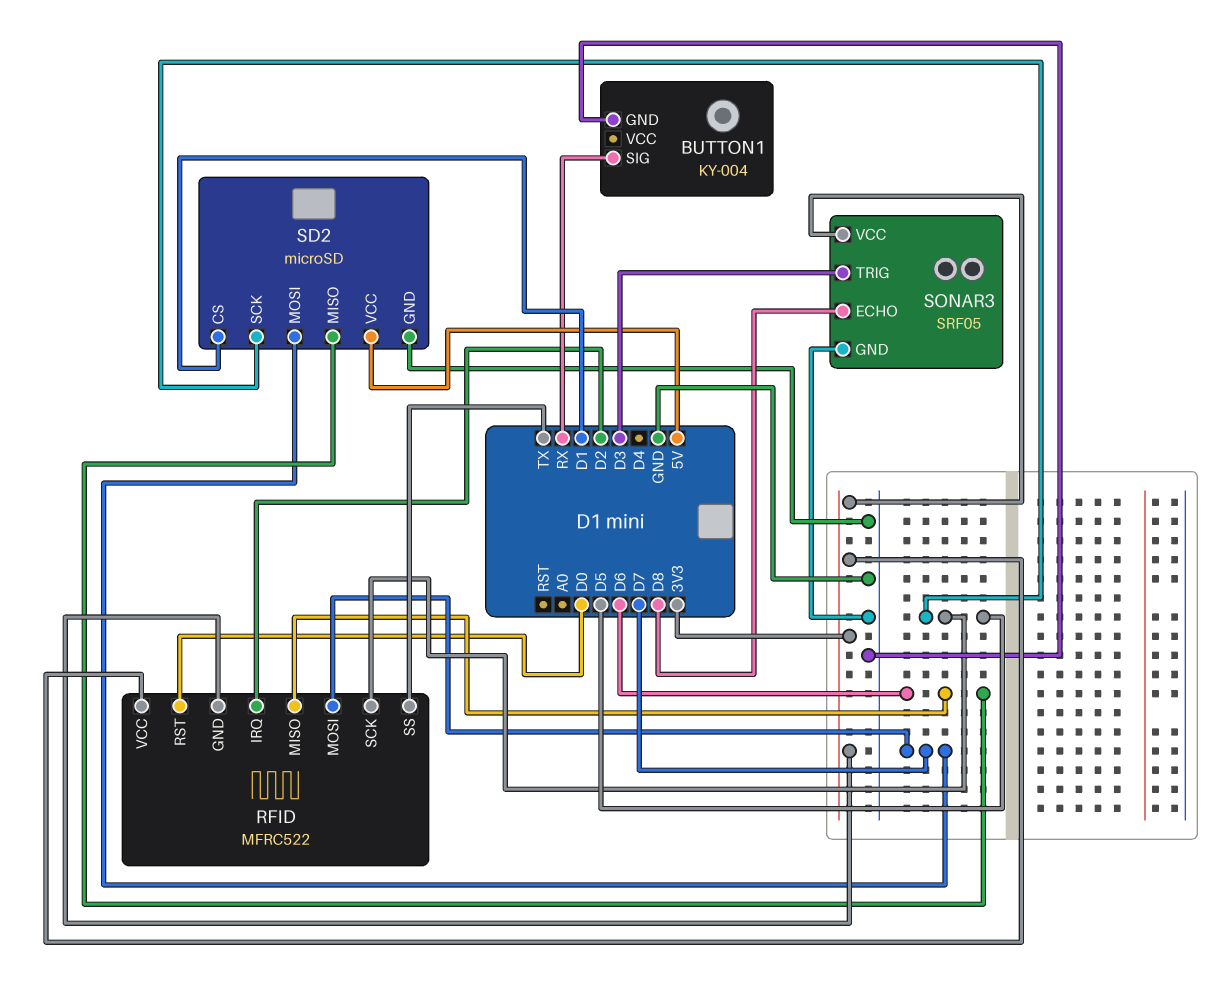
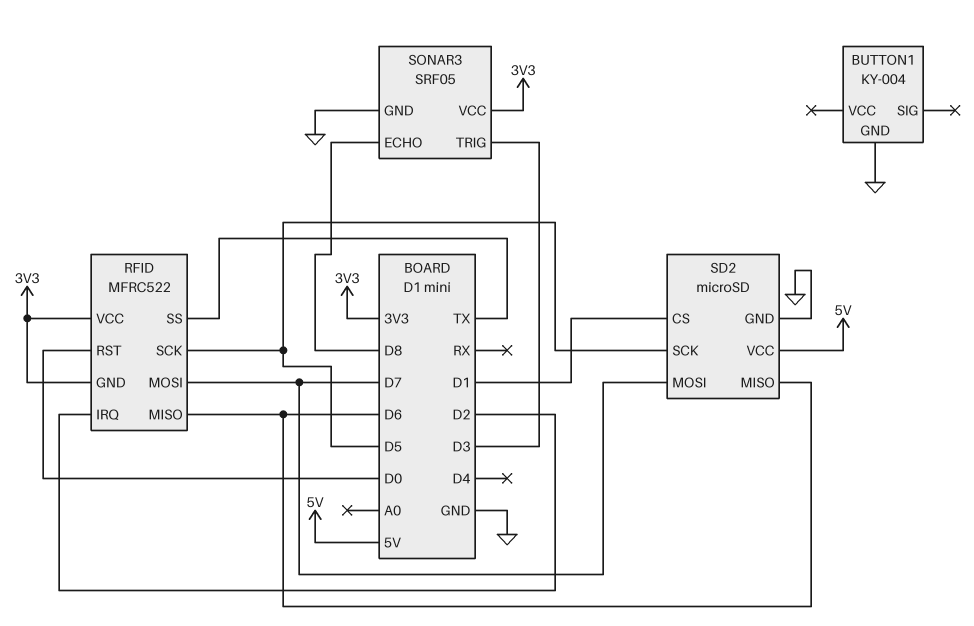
BUTTON1 pin SIG: RX -> none

